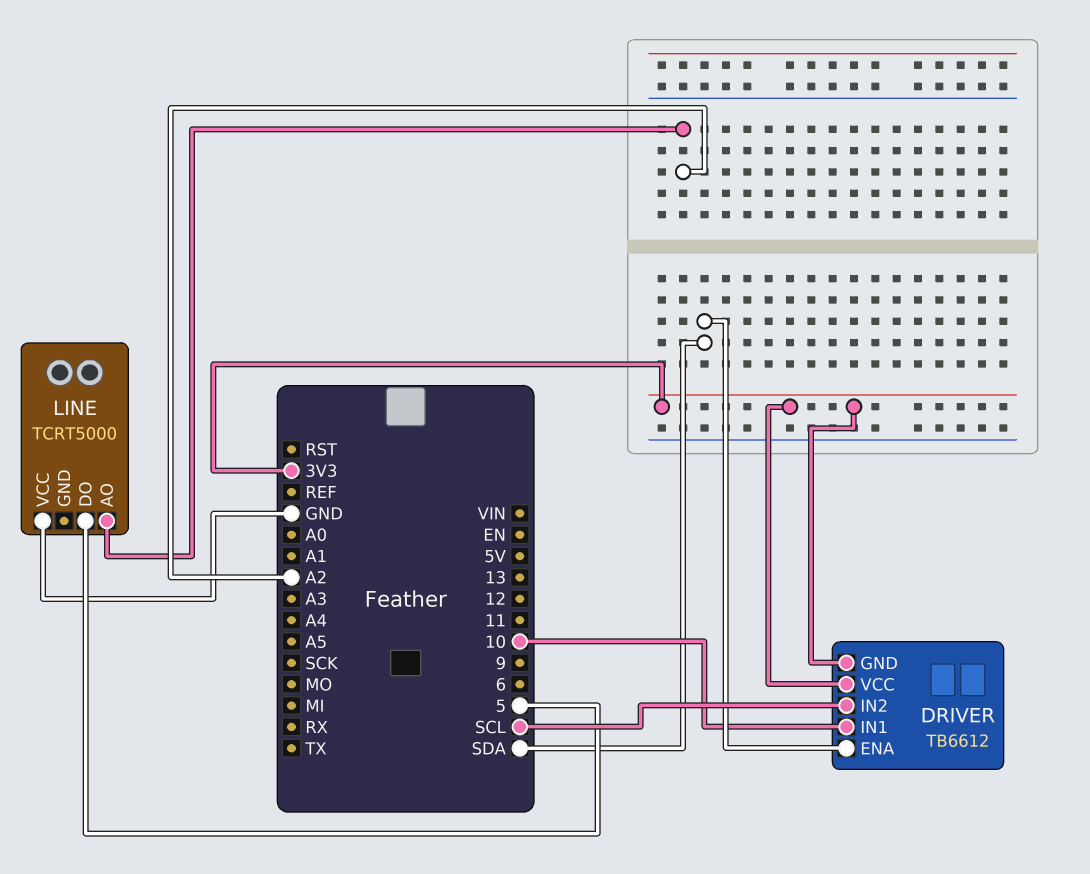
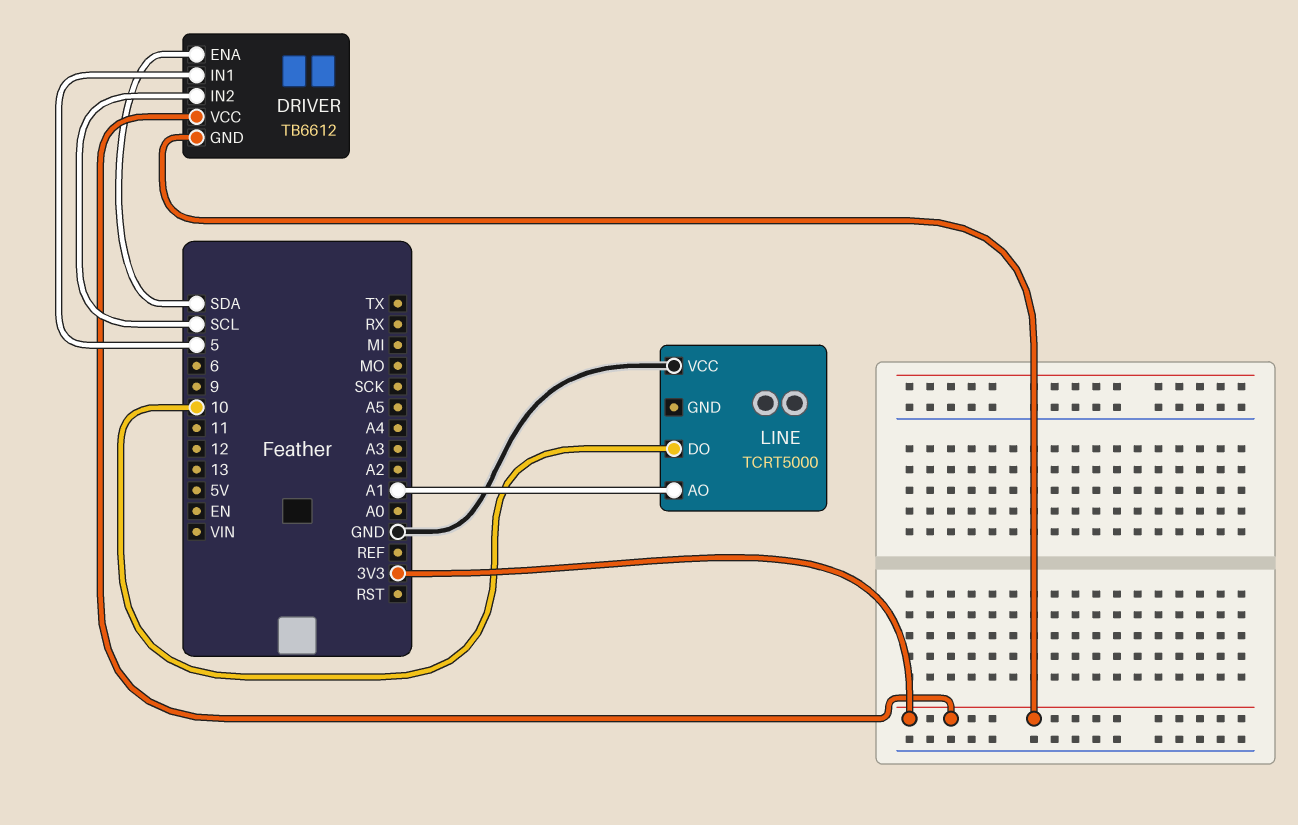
DRIVER pin IN1: 10 -> 5
LINE pin AO: A2 -> A1
LINE pin DO: 5 -> 10

